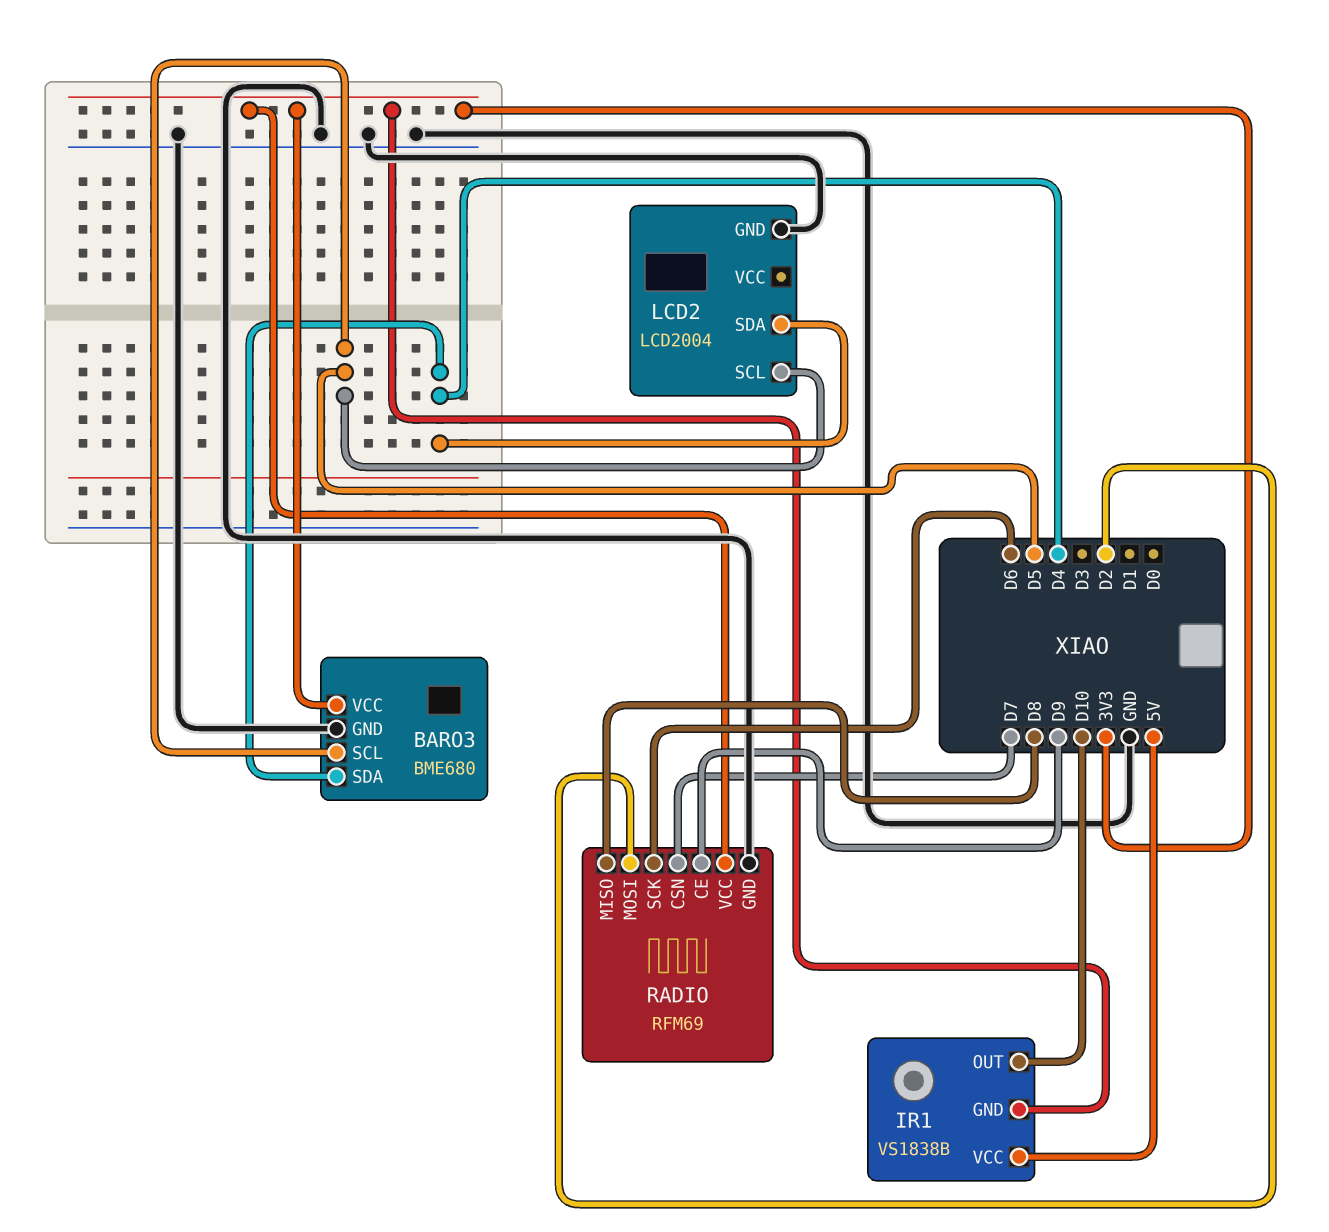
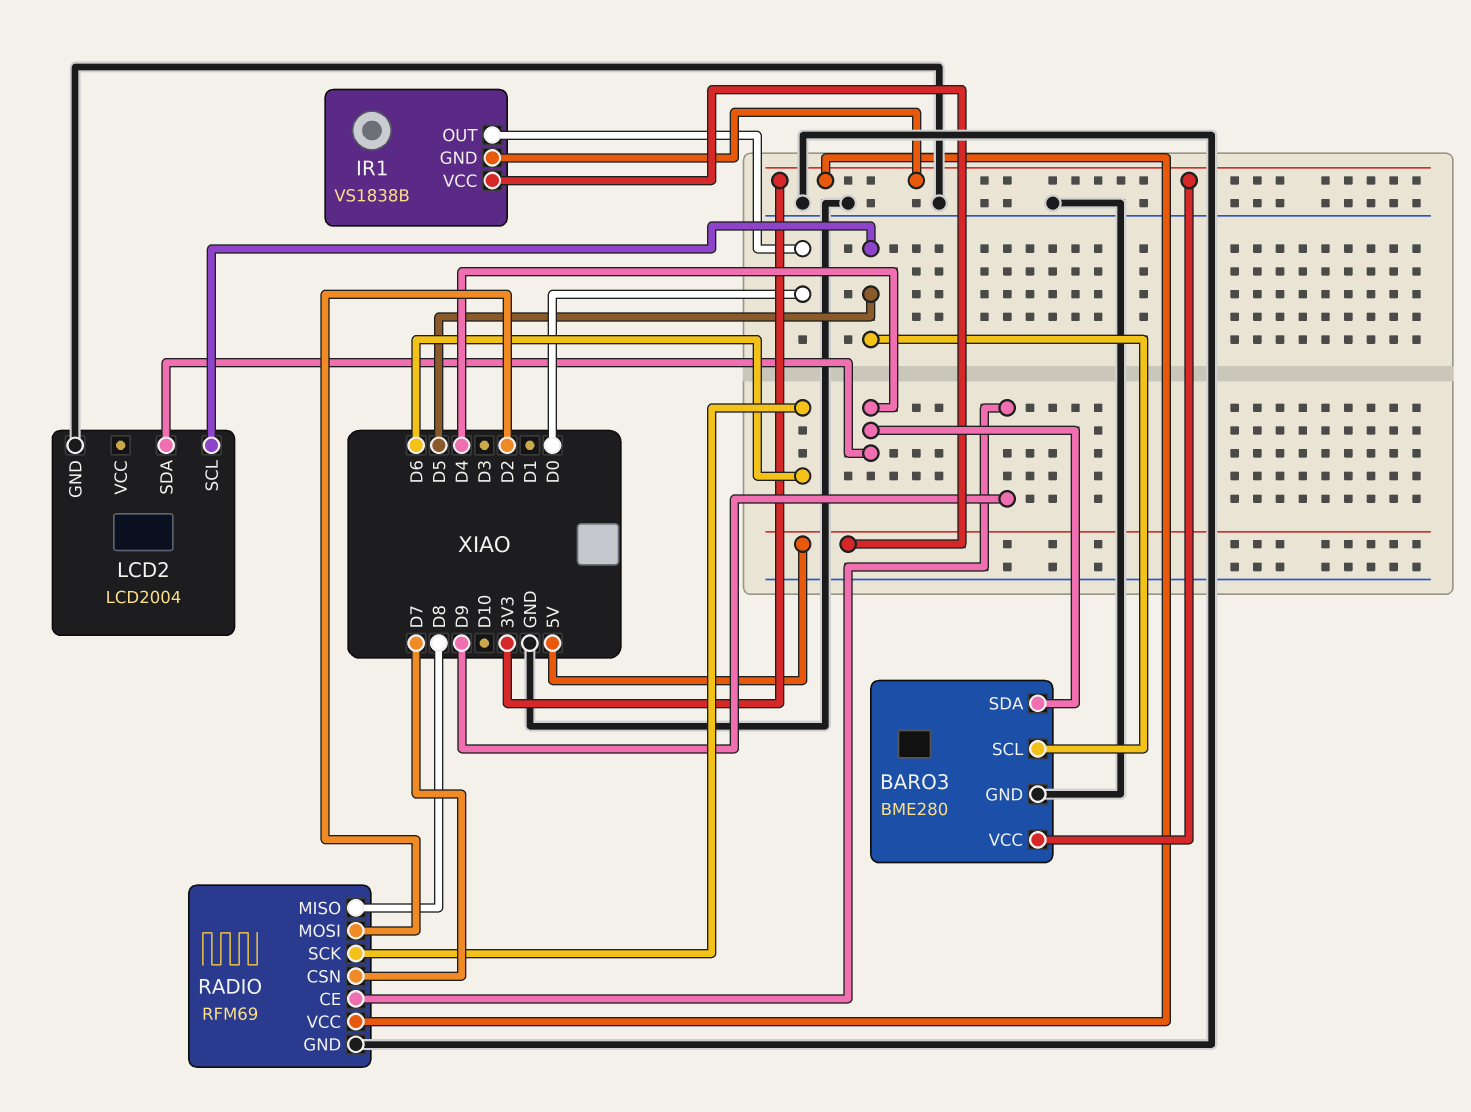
BARO3: BME680 -> BME280
IR1 pin OUT: D10 -> D0

